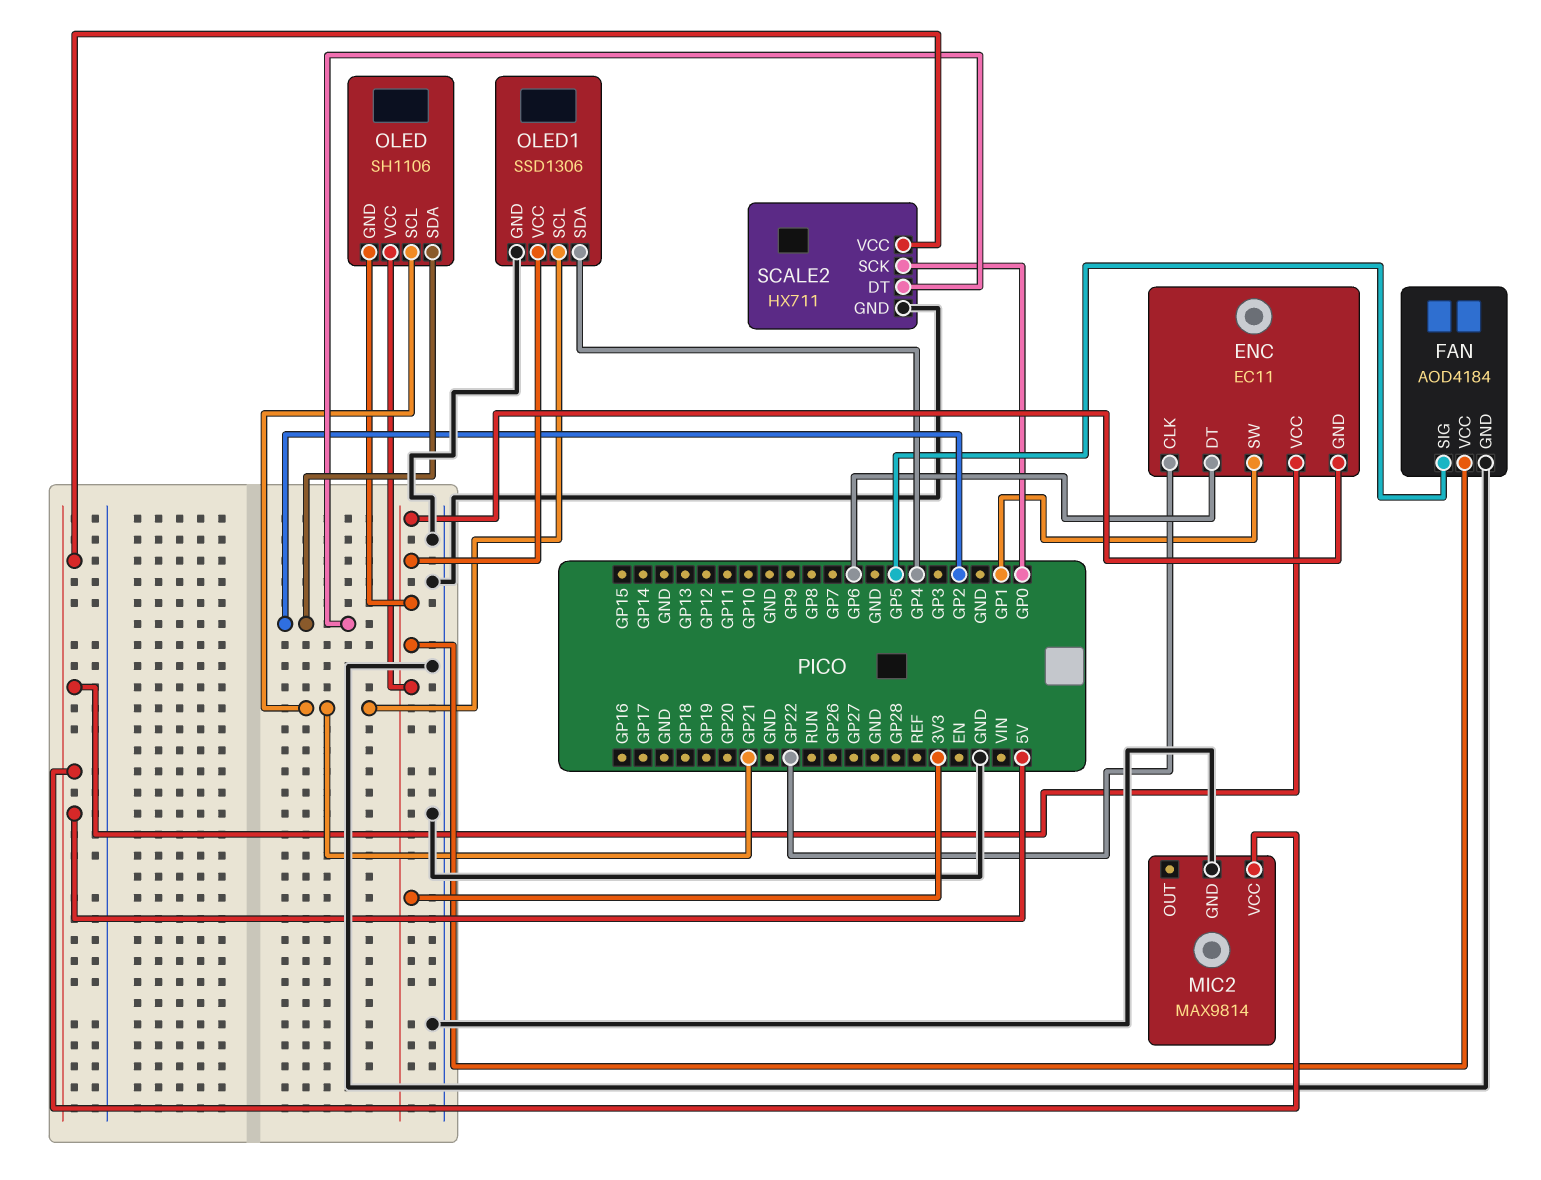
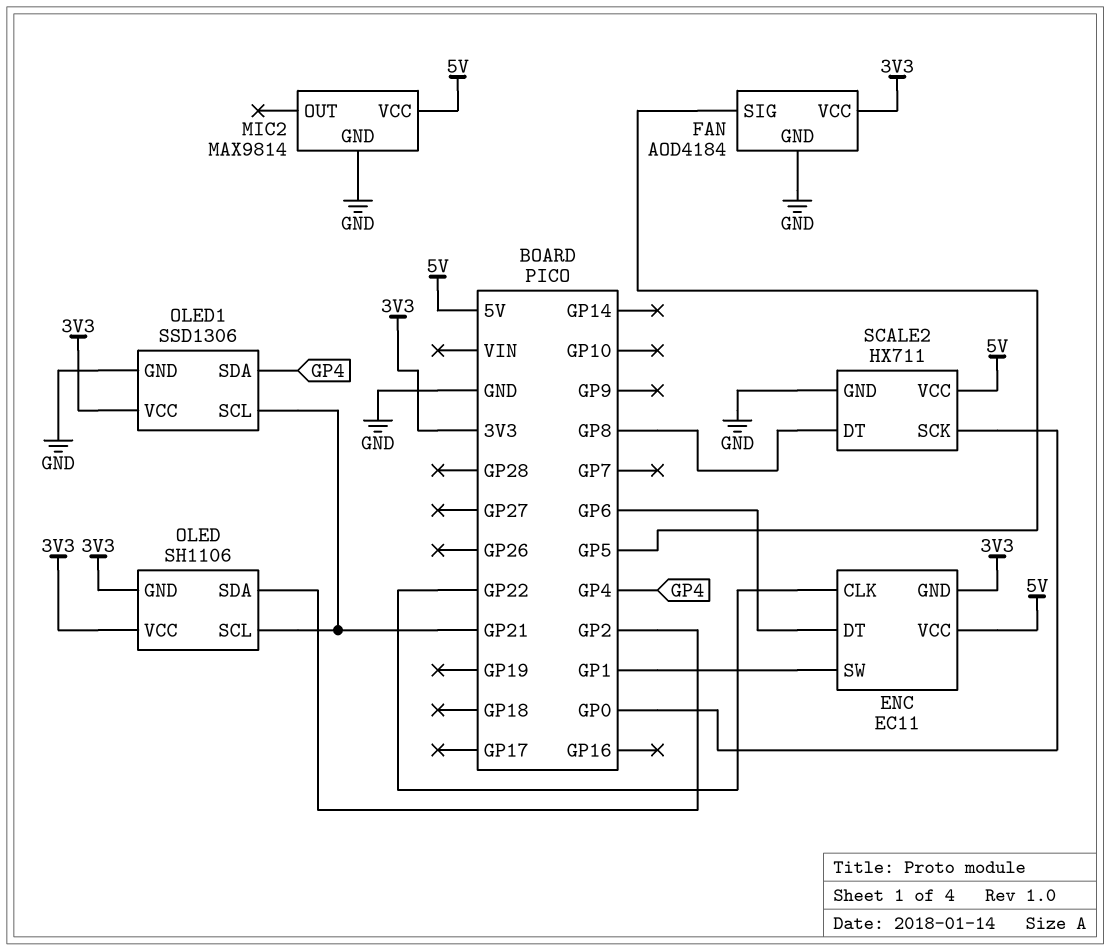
SCALE2 pin DT: GP2 -> GP8

